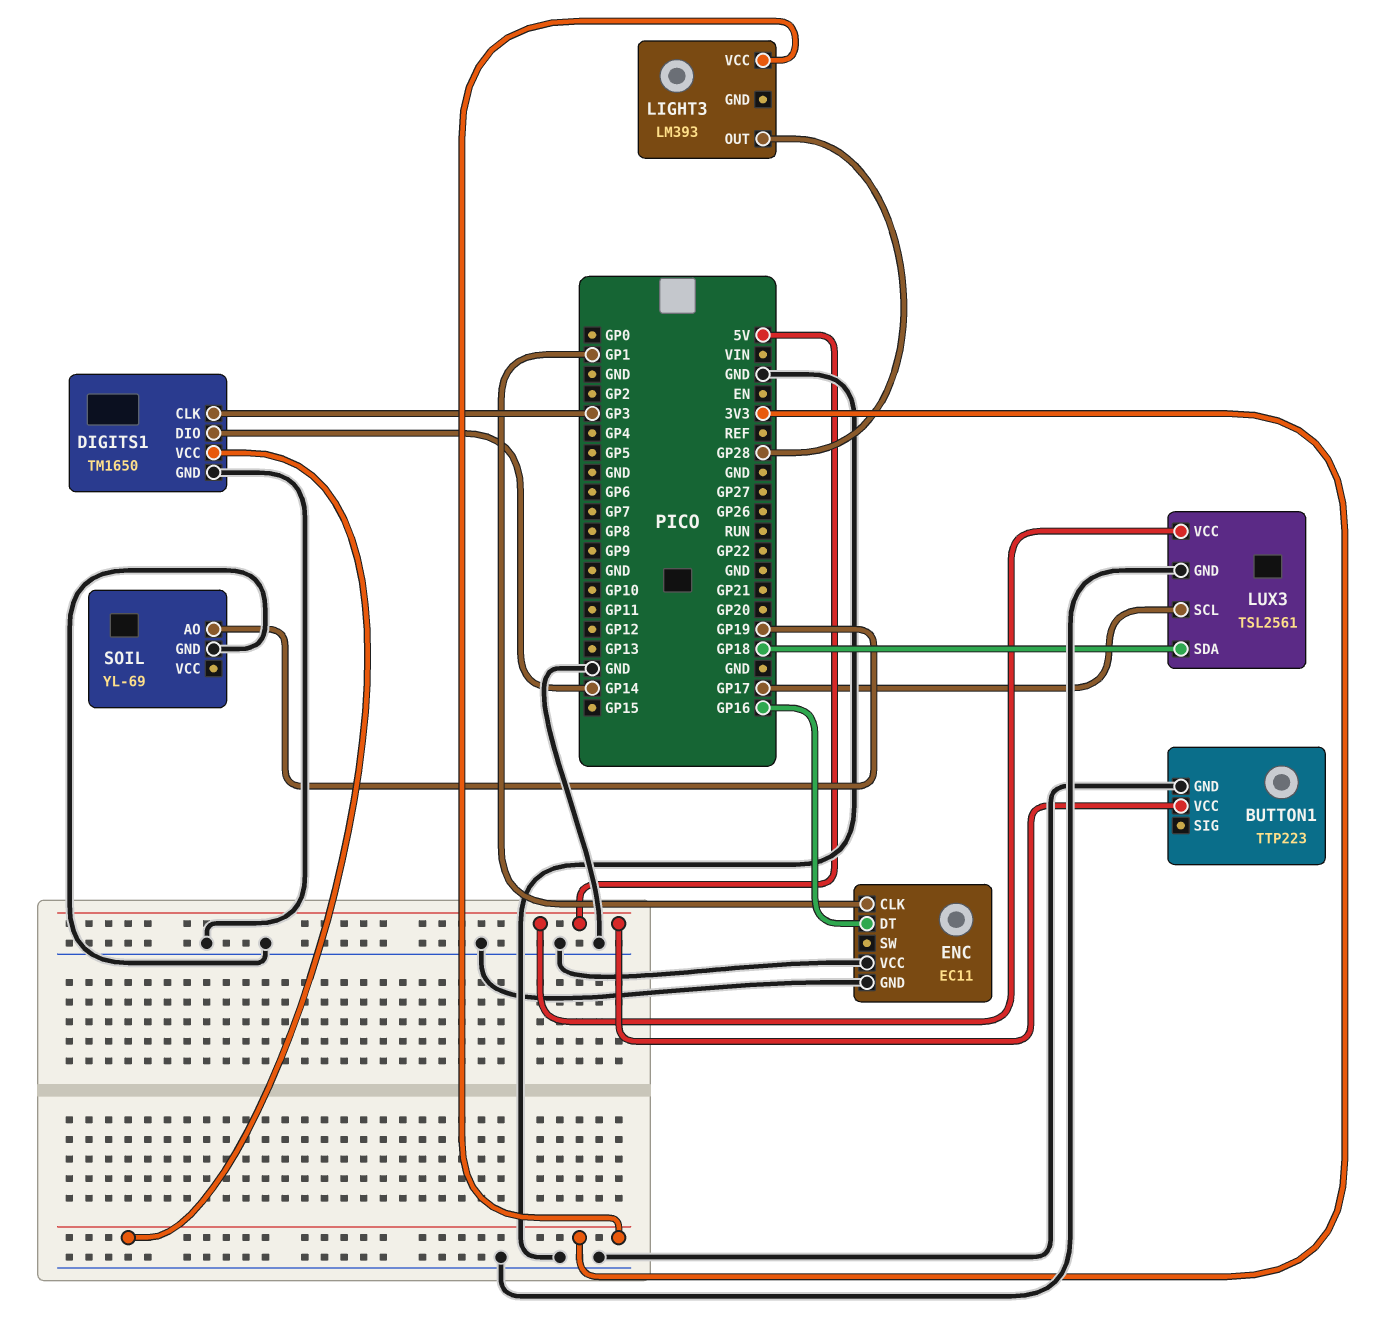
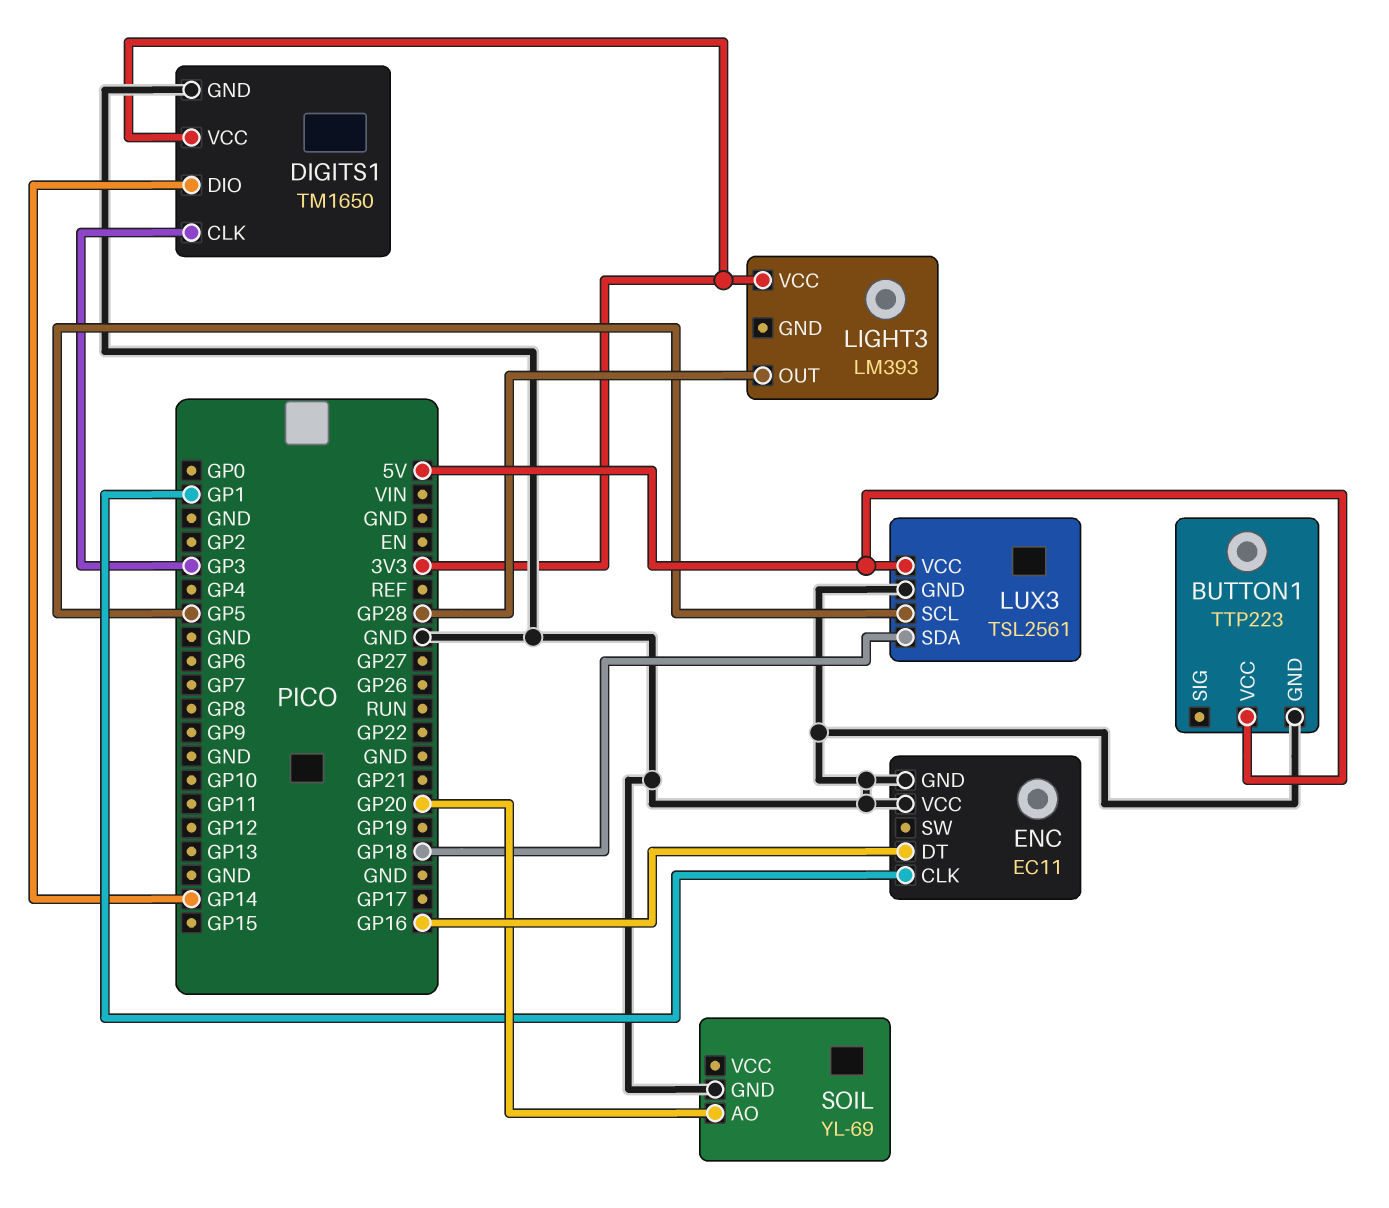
LUX3 pin SCL: GP17 -> GP5
SOIL pin AO: GP19 -> GP20

